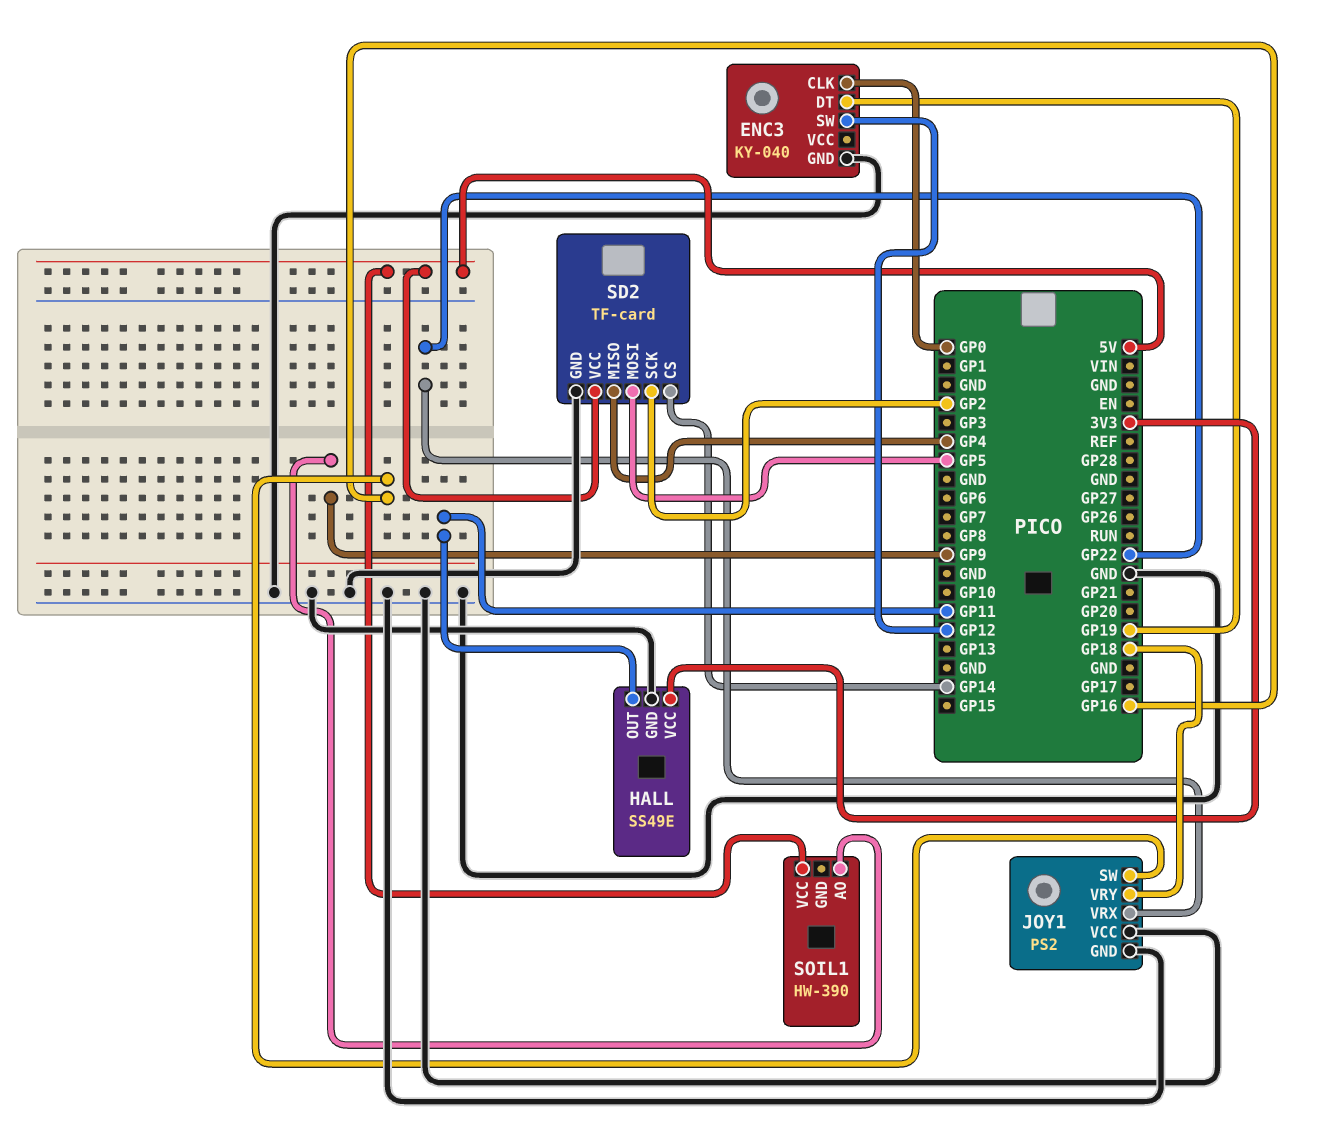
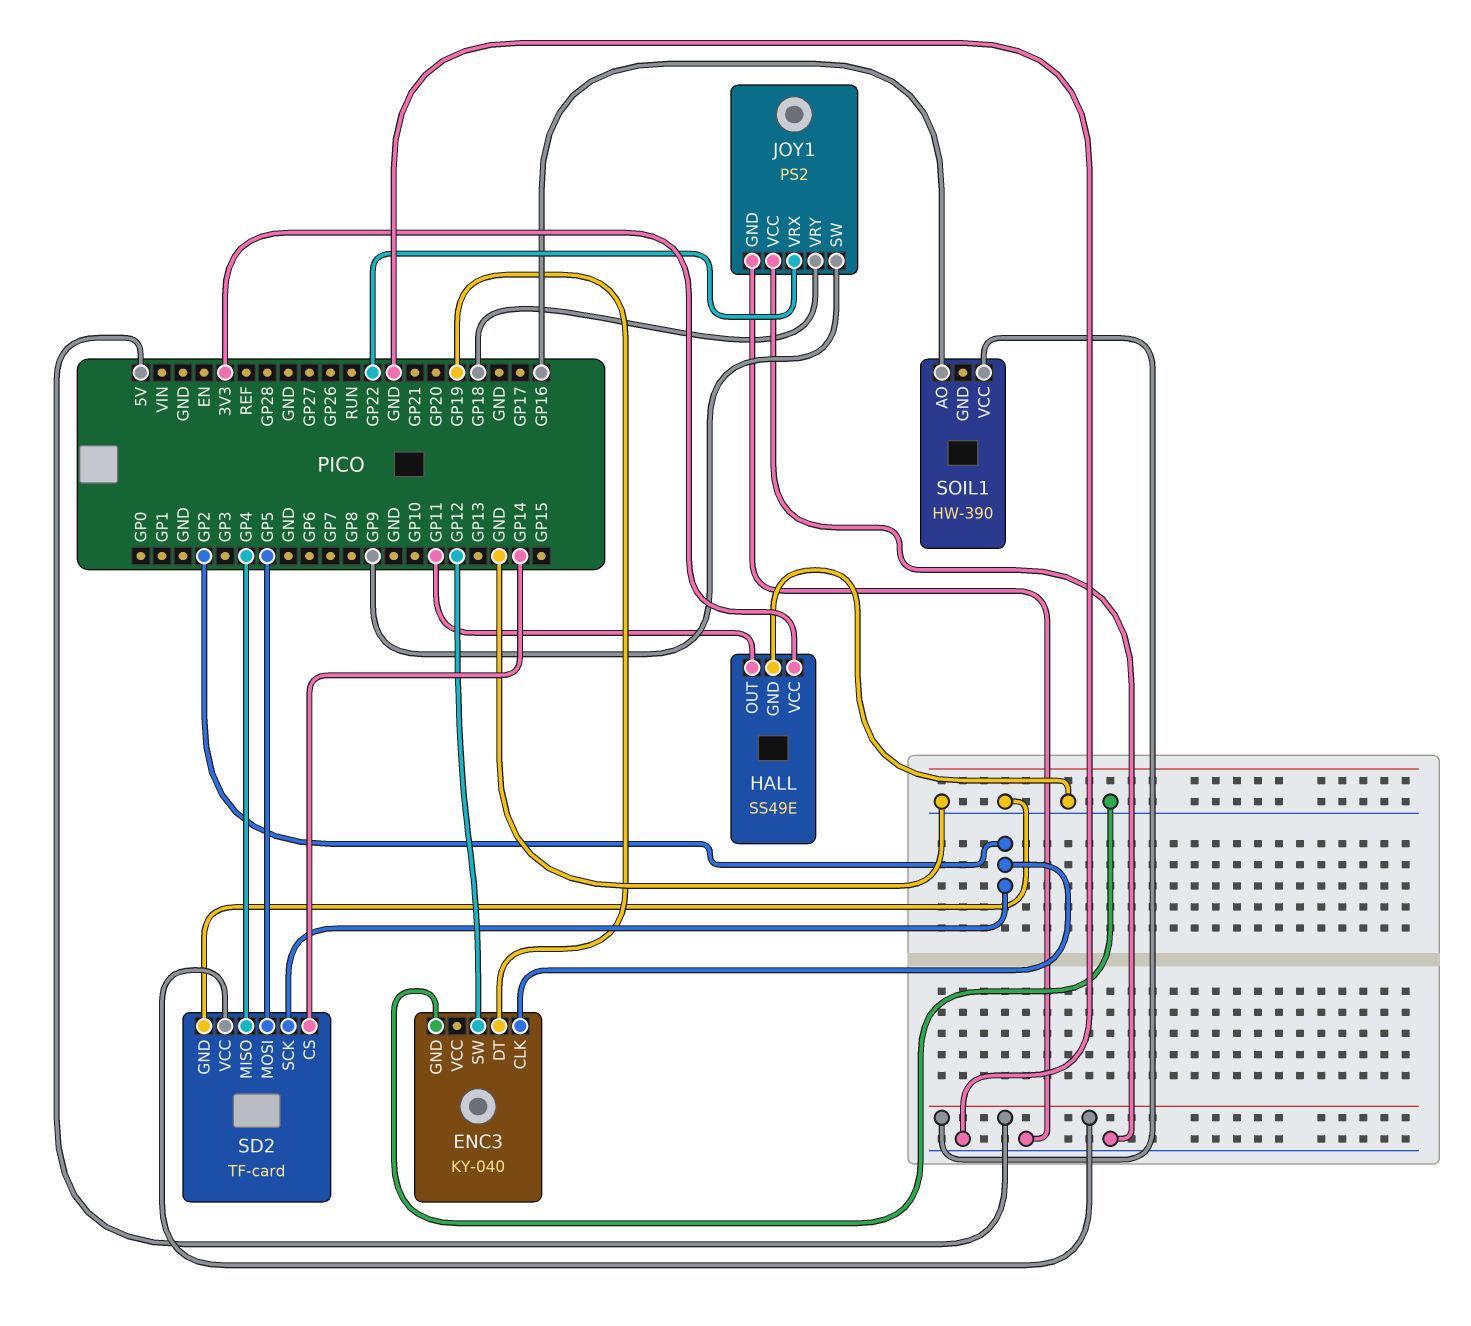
ENC3 pin CLK: GP0 -> GP2
JOY1 pin SW: GP16 -> GP9
SOIL1 pin AO: GP9 -> GP16

